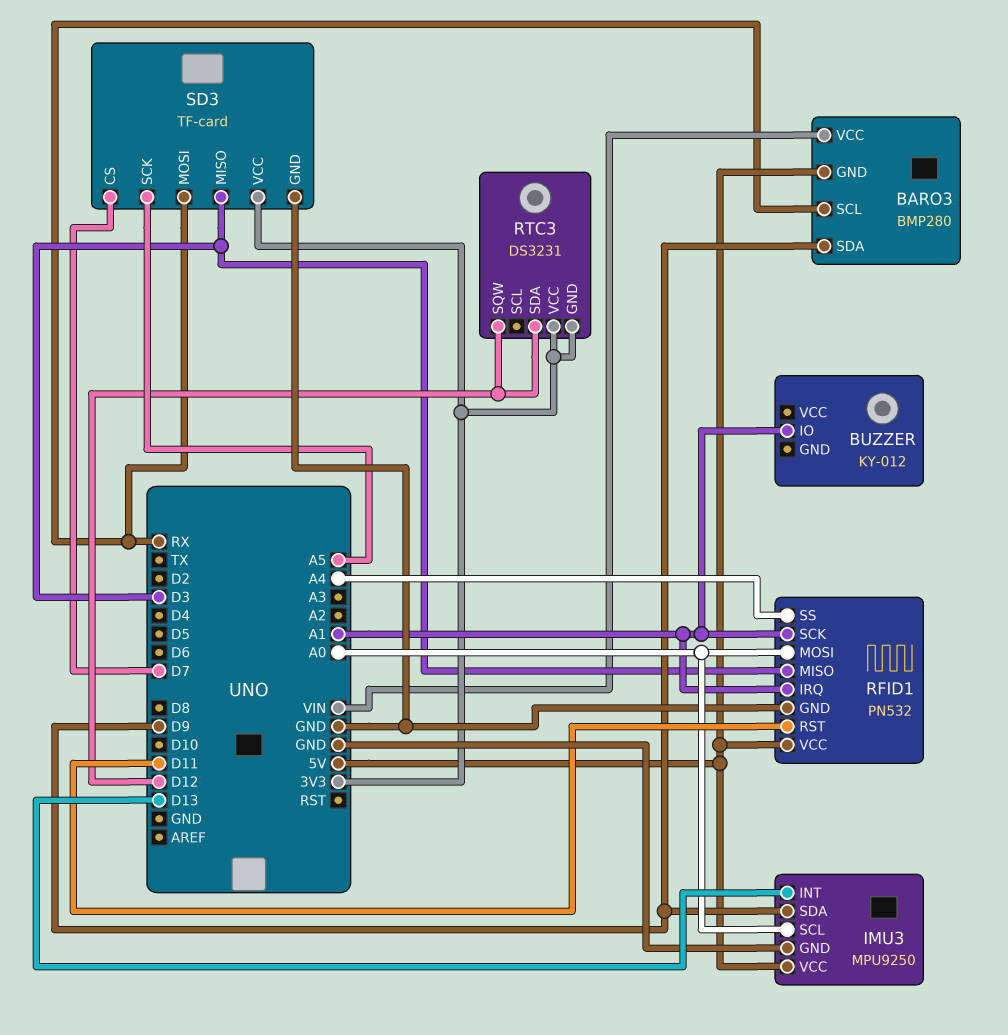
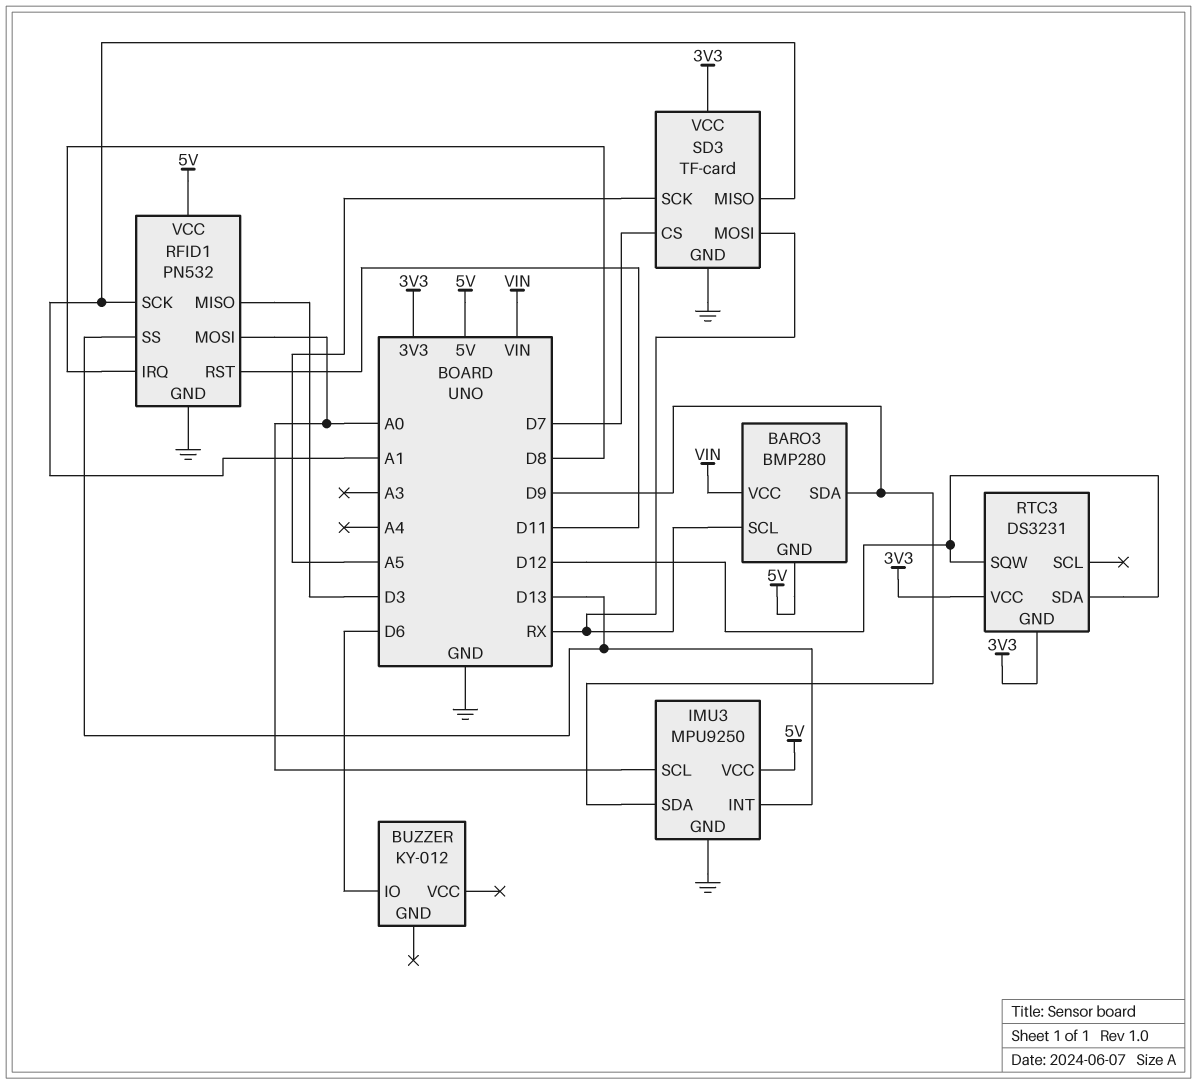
BUZZER pin IO: A1 -> D6
RFID1 pin IRQ: A1 -> D8
RFID1 pin SS: A4 -> D13
SD3 pin MISO: D3 -> A1

